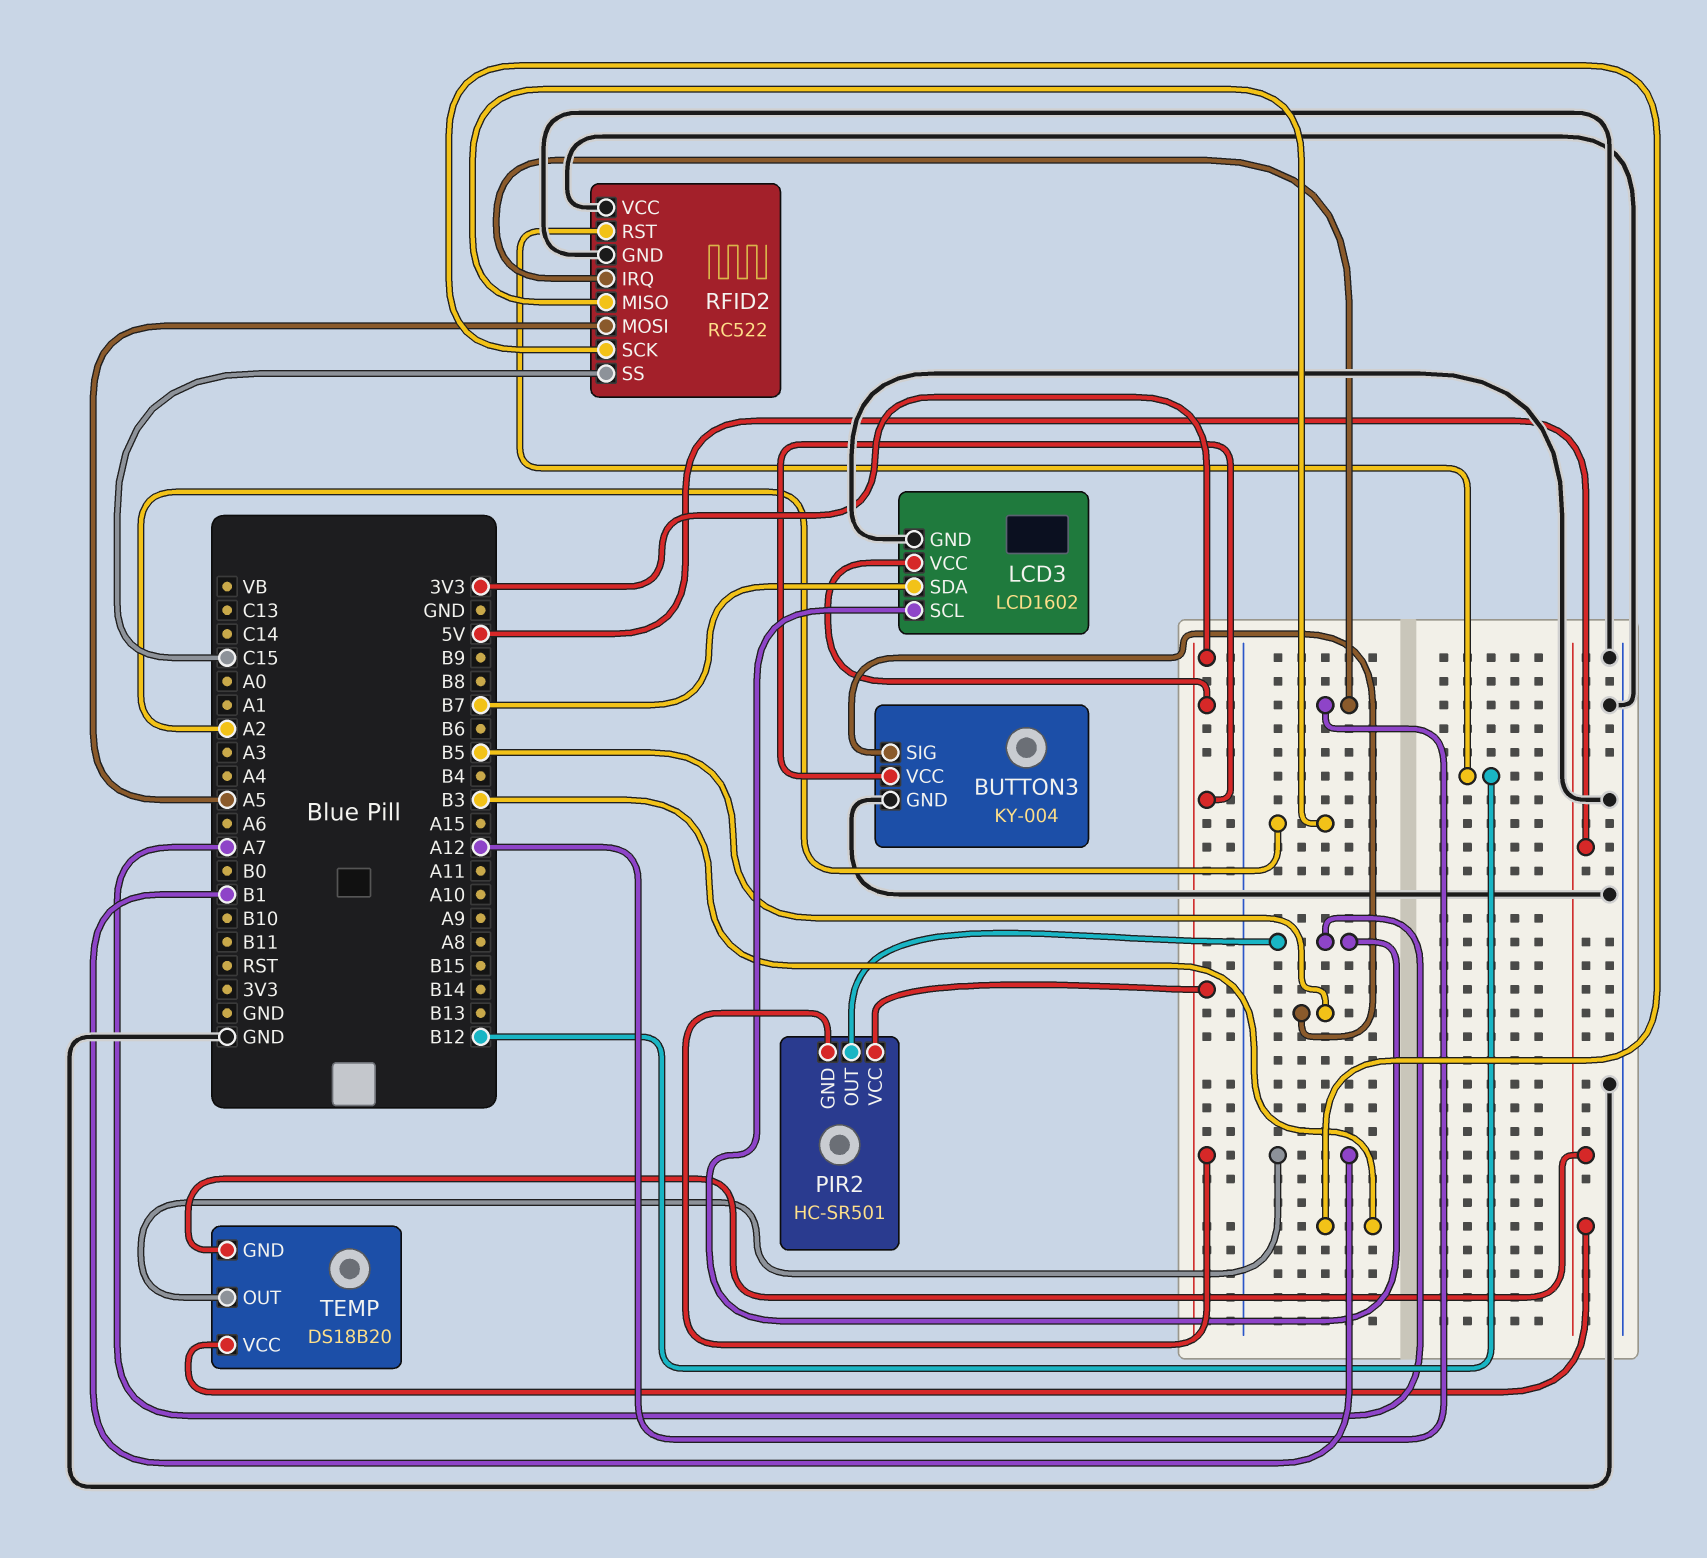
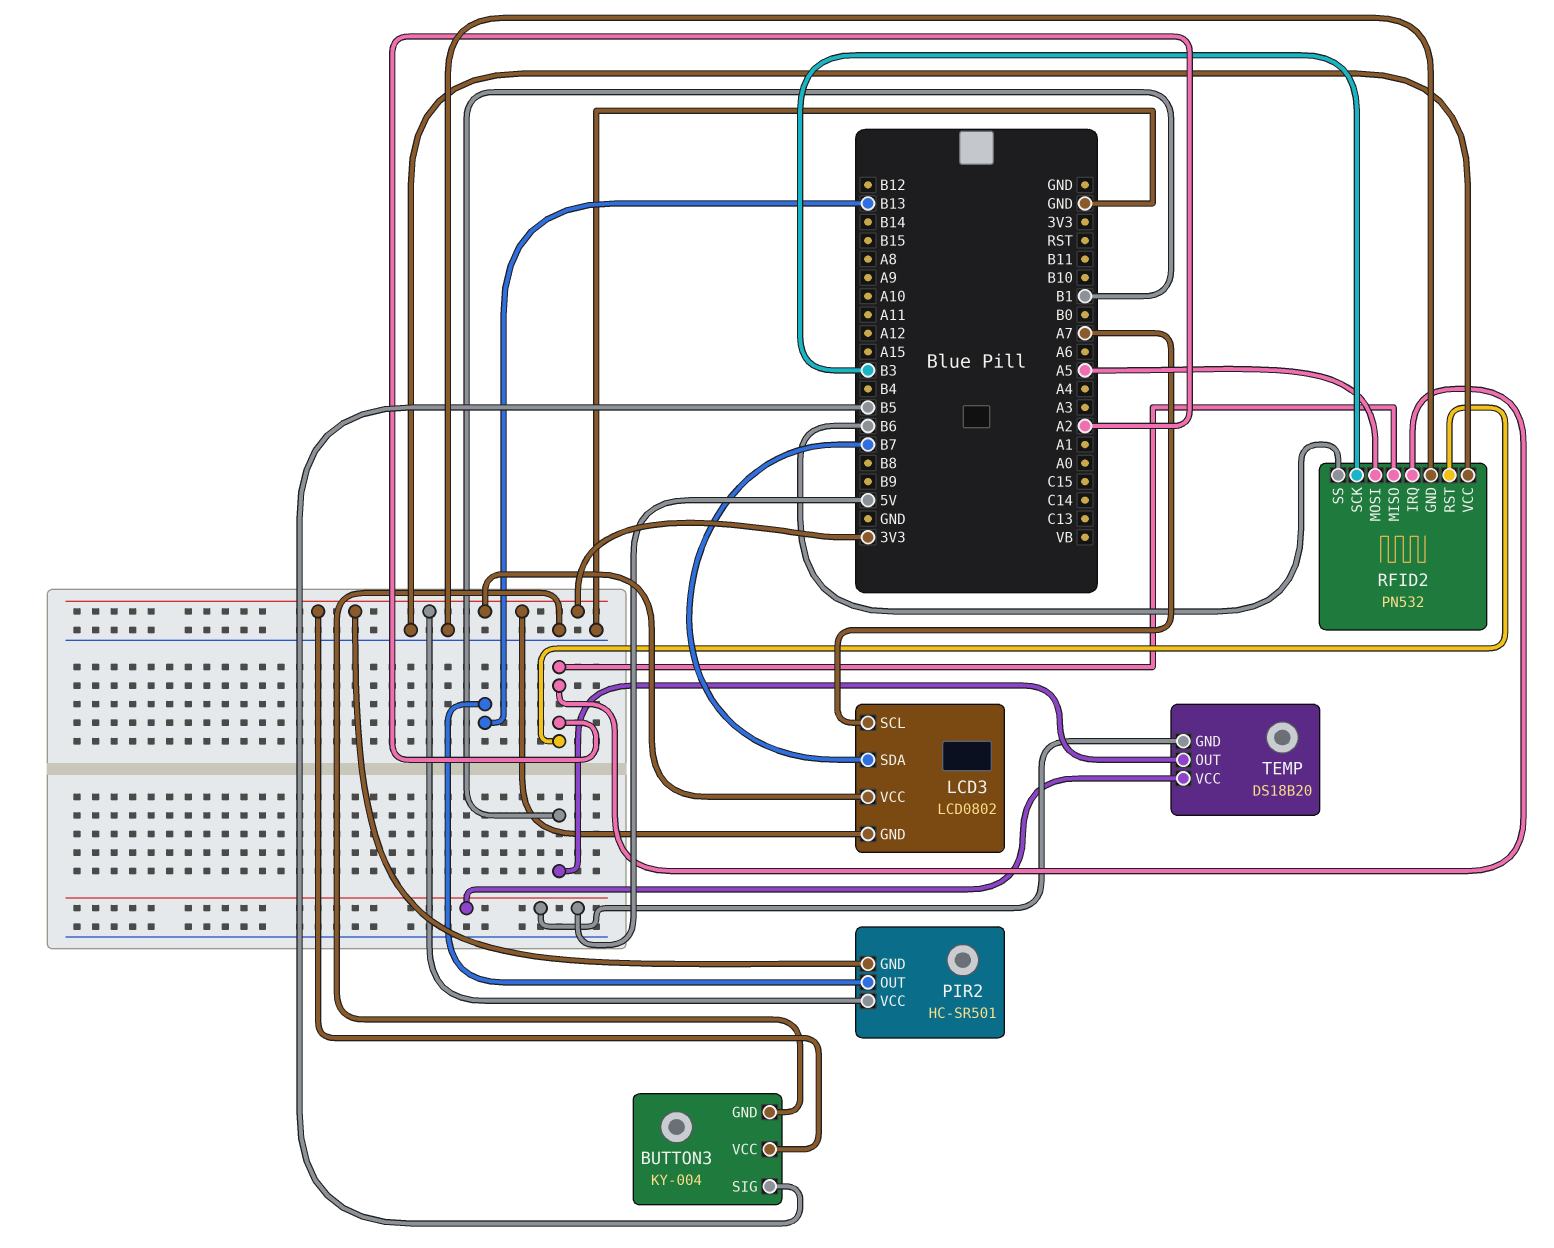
LCD3: LCD1602 -> LCD0802
LCD3 pin GND: GND -> 3V3
PIR2 pin OUT: A7 -> B13
RFID2: RC522 -> PN532
RFID2 pin IRQ: A12 -> A2
RFID2 pin RST: B12 -> A2
RFID2 pin SS: C15 -> B6

